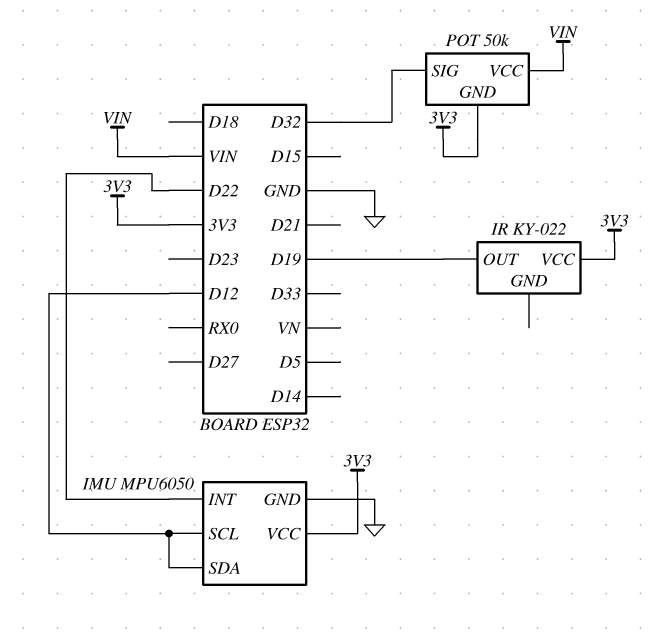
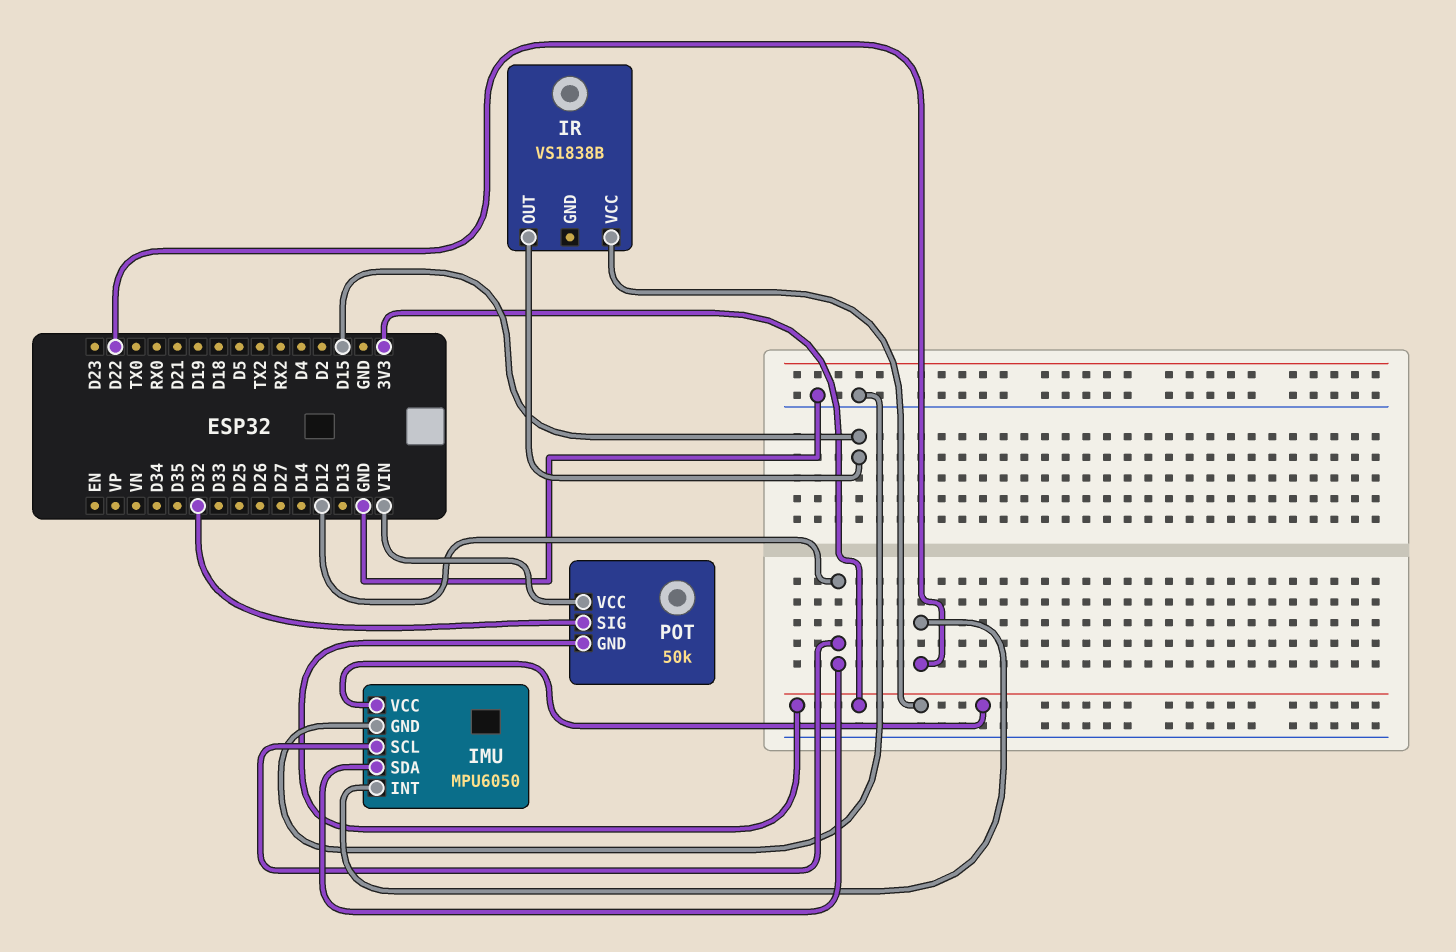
IR: KY-022 -> VS1838B
IR pin OUT: D19 -> D15

